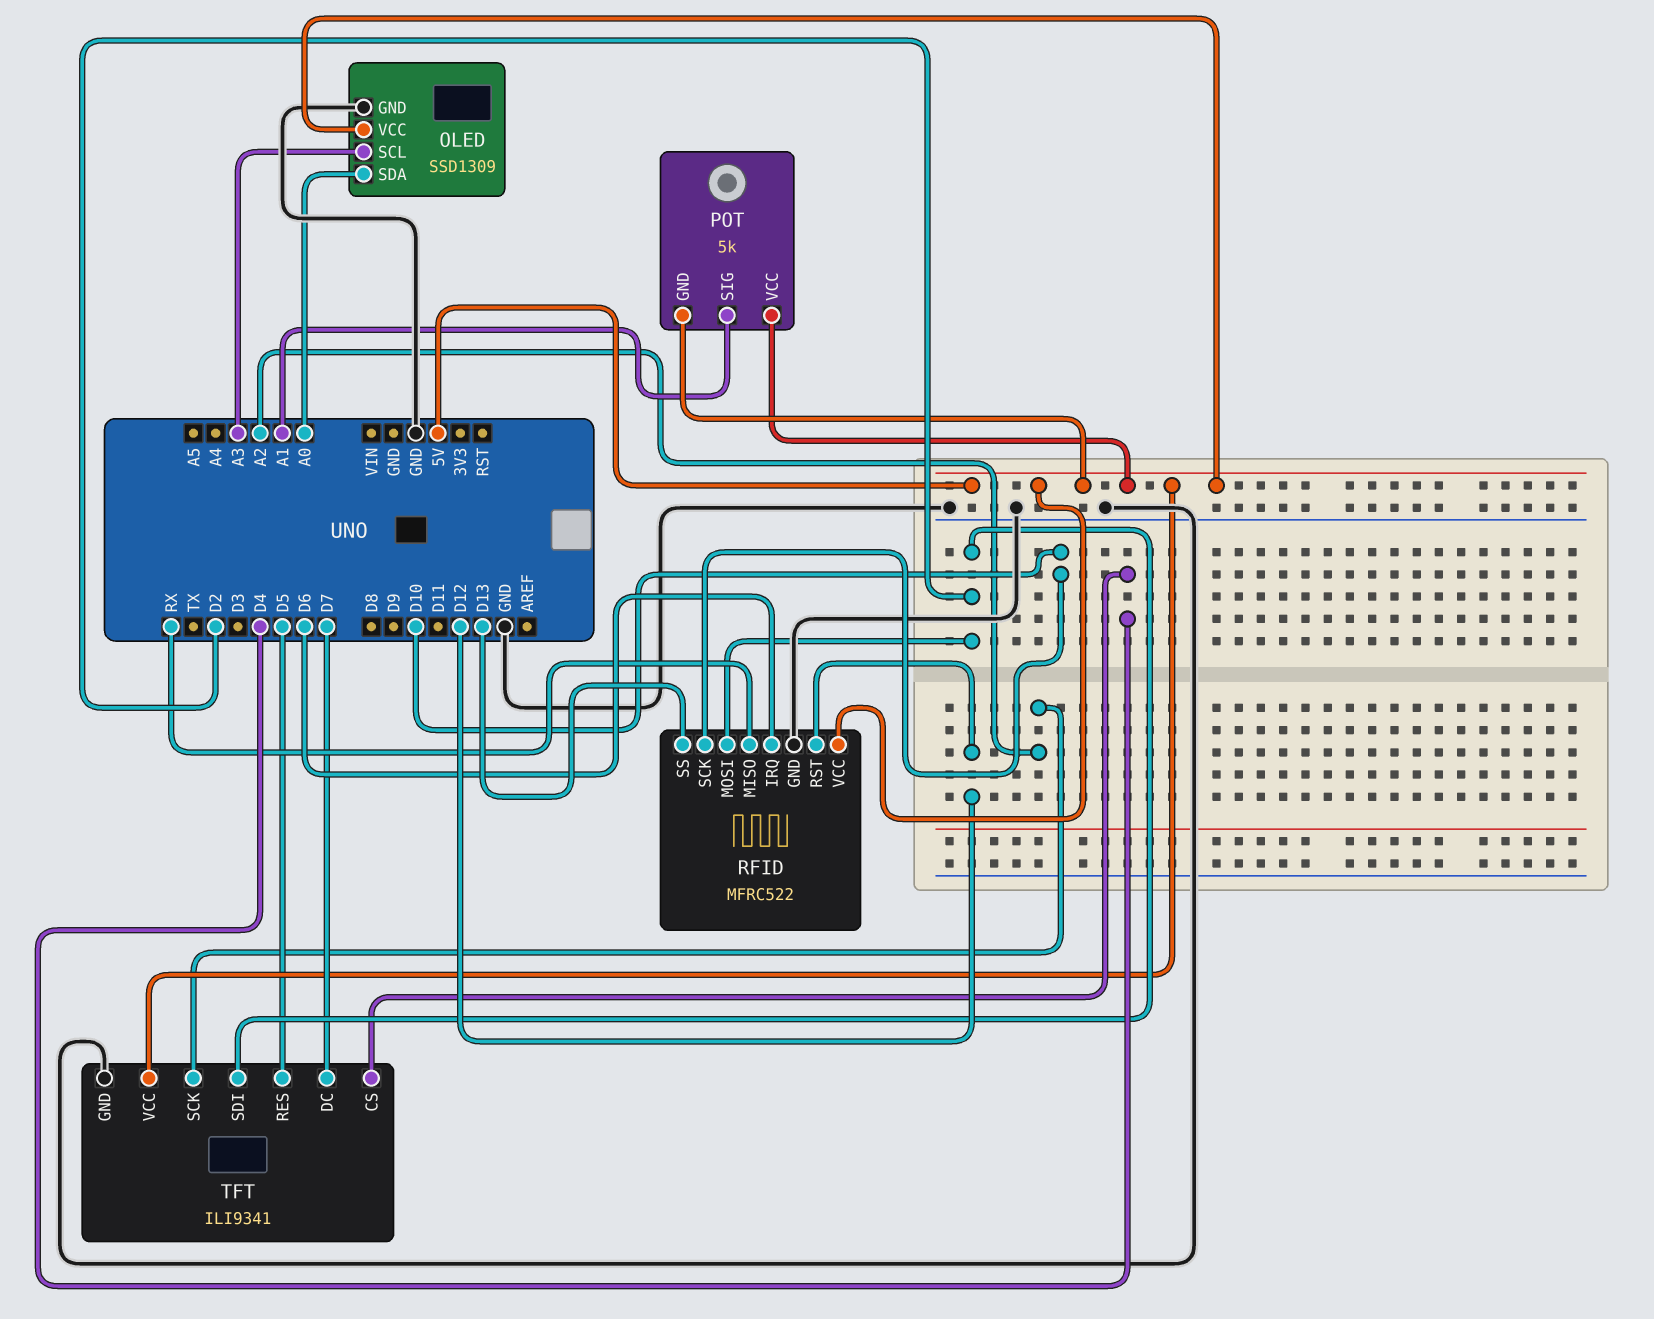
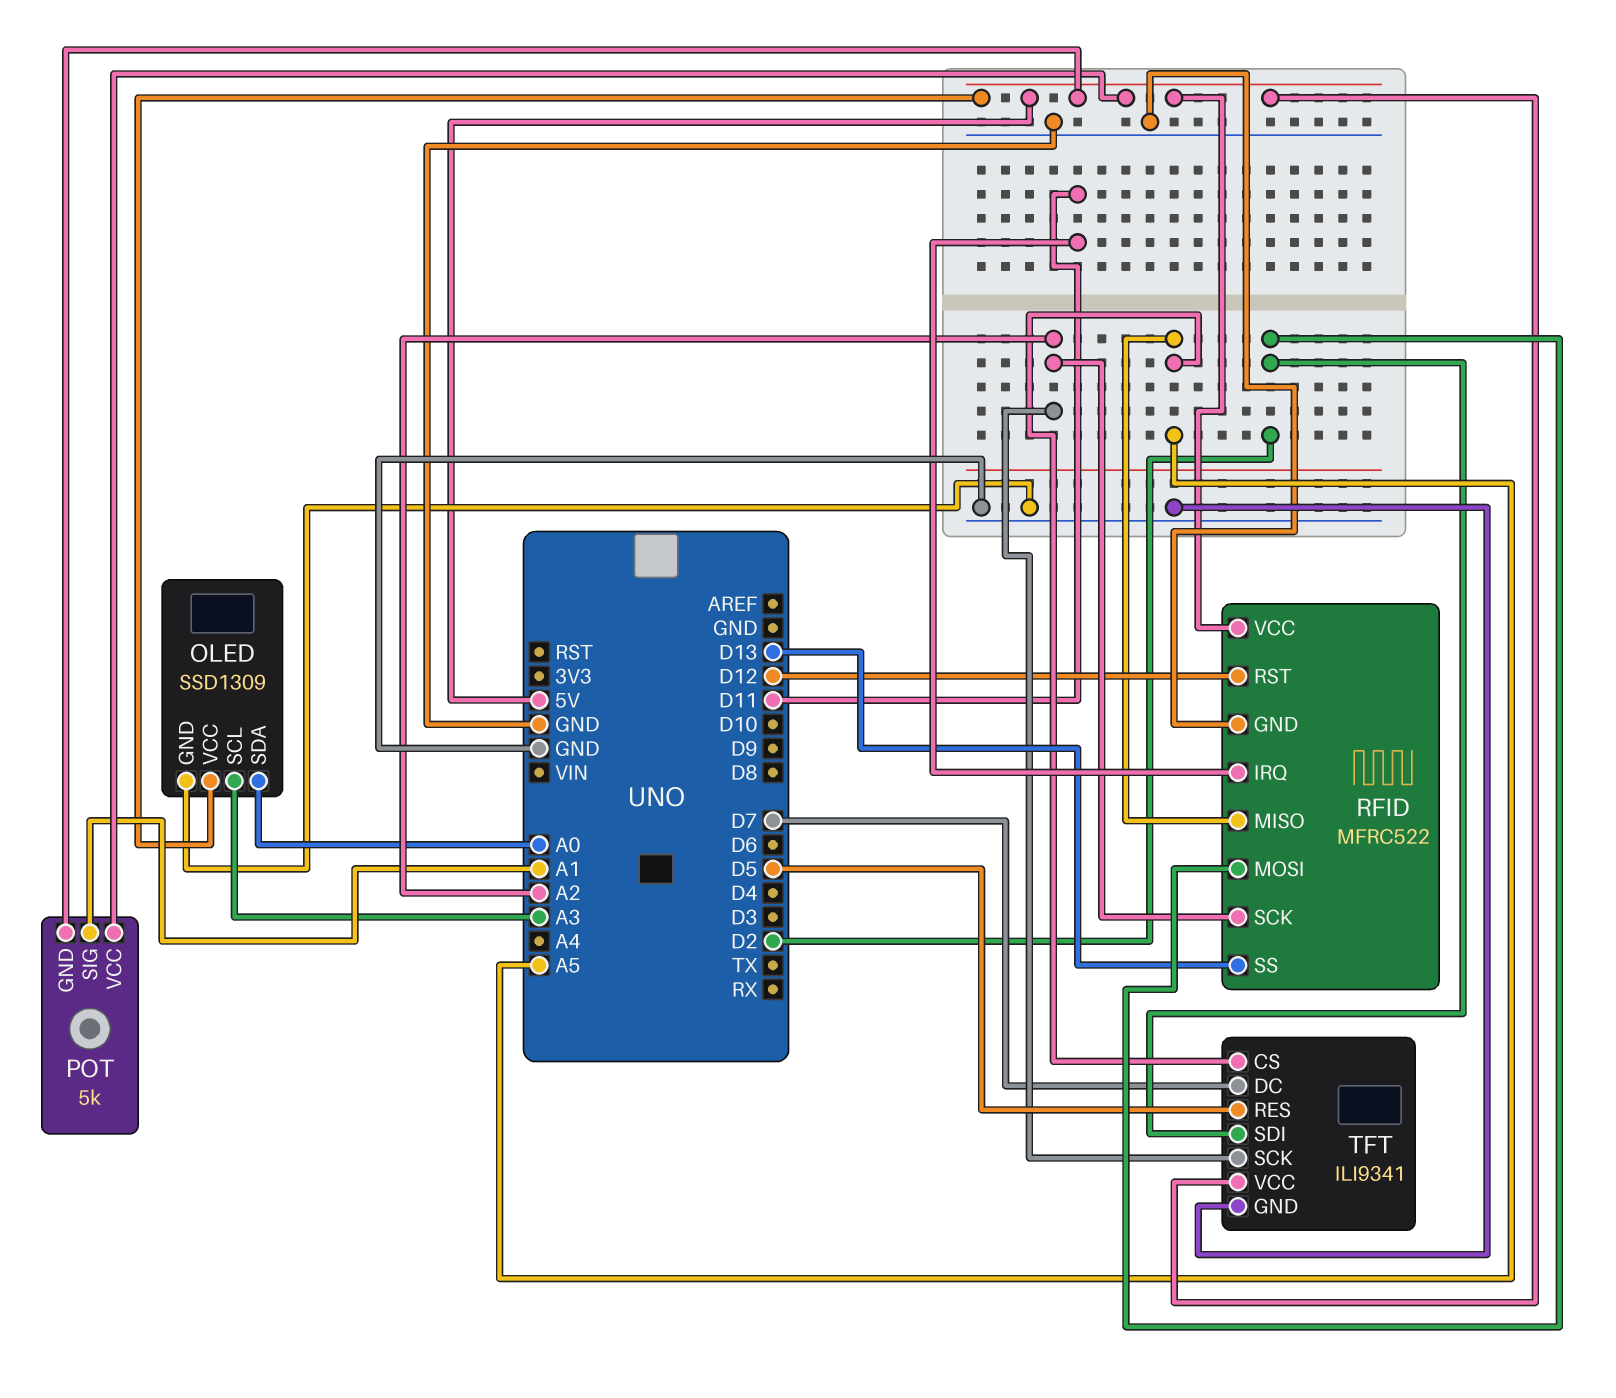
RFID pin IRQ: D6 -> D11
RFID pin MISO: RX -> A5
RFID pin SCK: D10 -> A2
TFT pin CS: D4 -> A5

